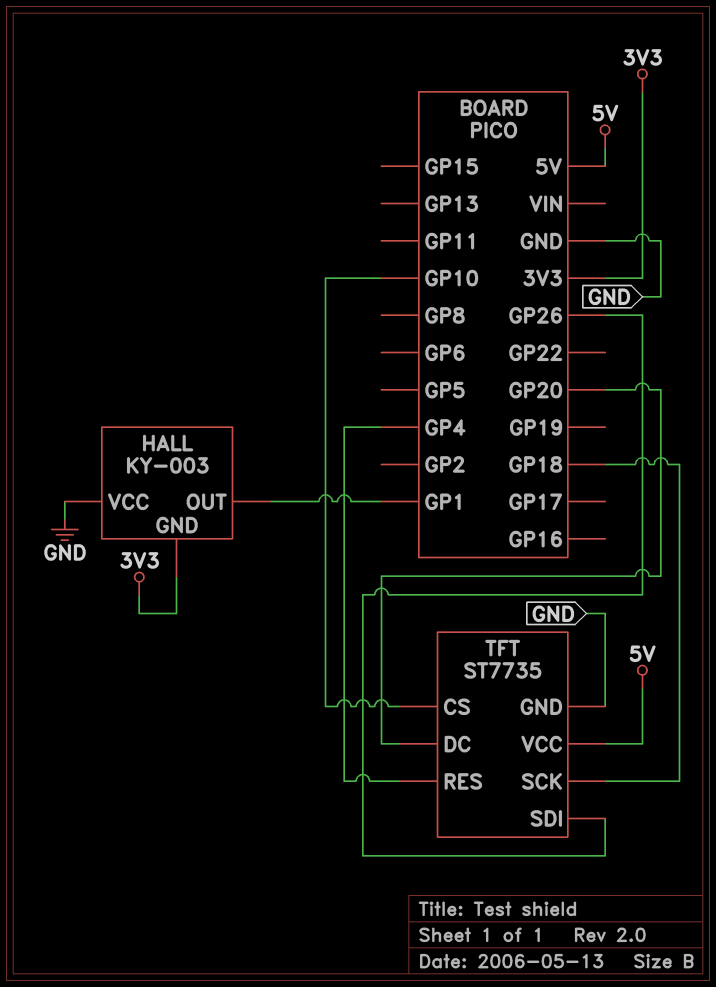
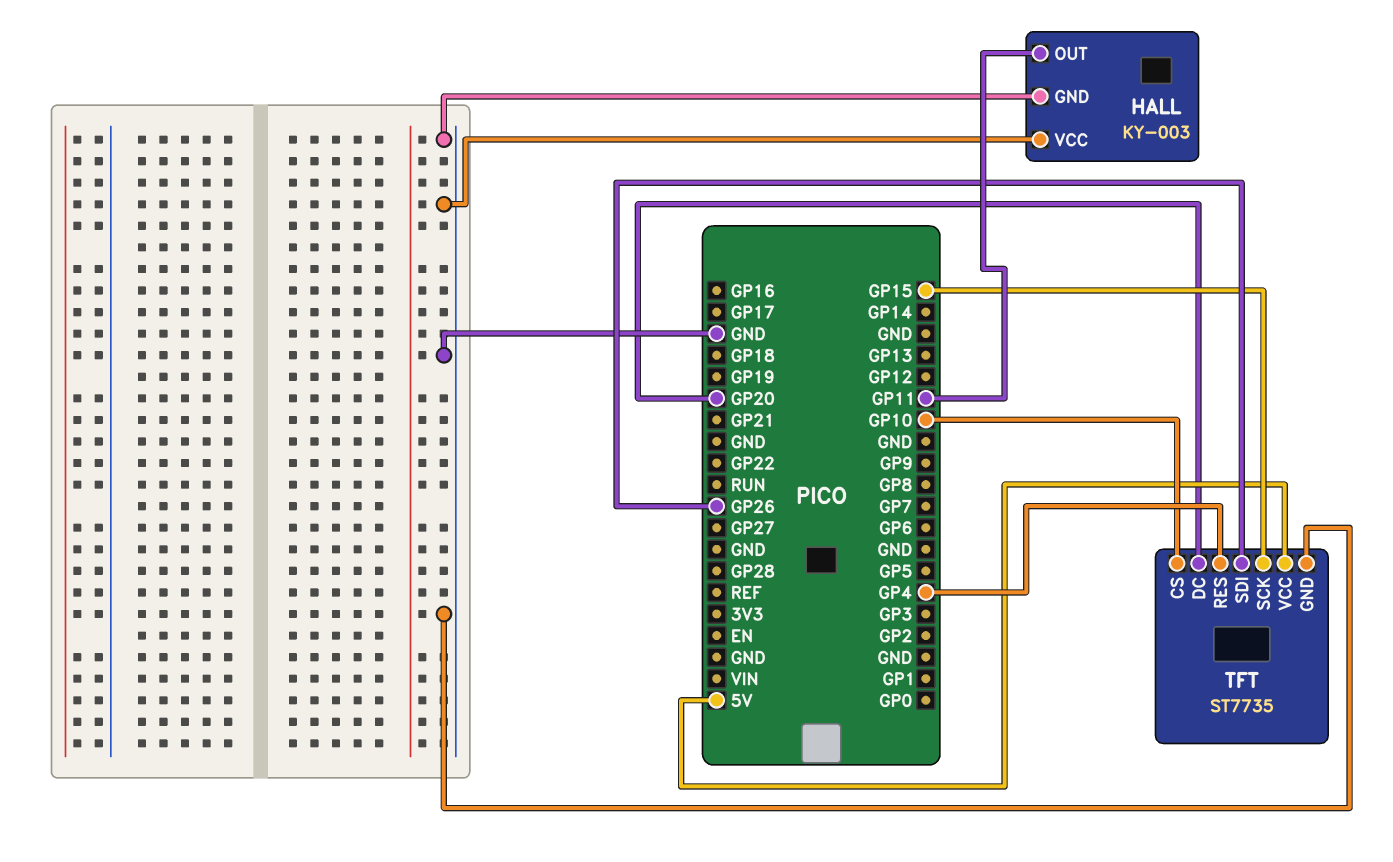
HALL pin GND: 3V3 -> GND
HALL pin OUT: GP1 -> GP11
TFT pin SCK: GP18 -> GP15

